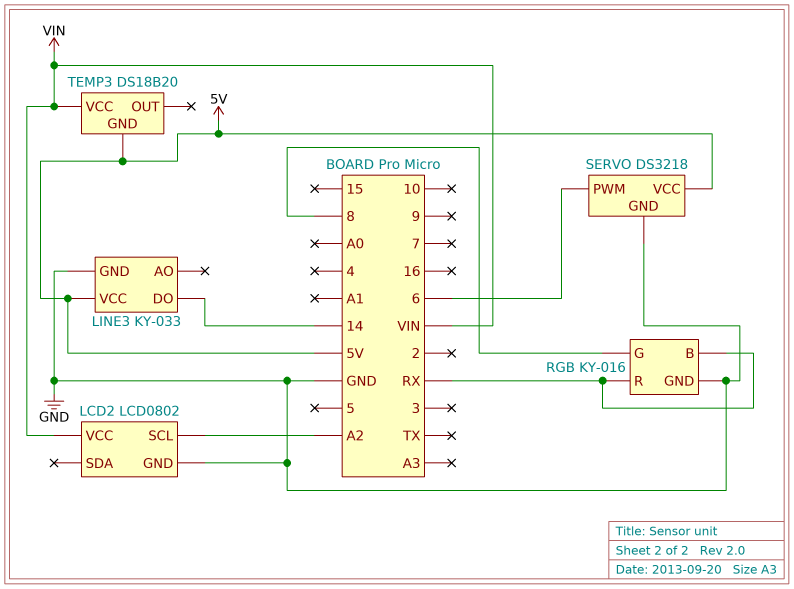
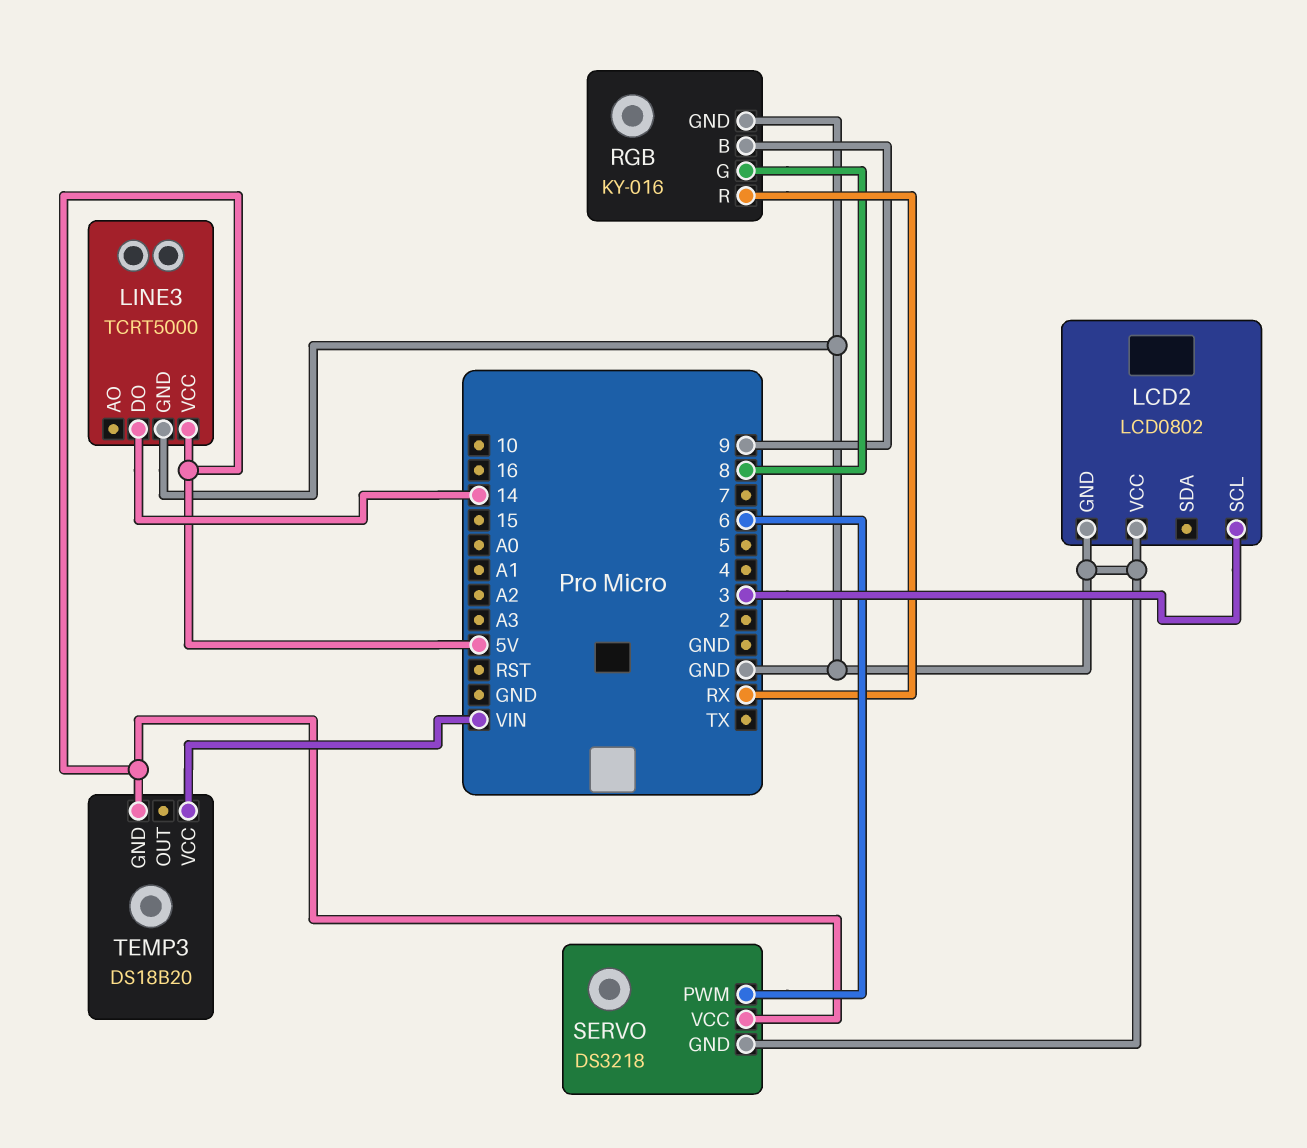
LCD2 pin SCL: A2 -> 3
LCD2 pin VCC: VIN -> GND
LINE3: KY-033 -> TCRT5000
RGB pin B: RX -> 9

